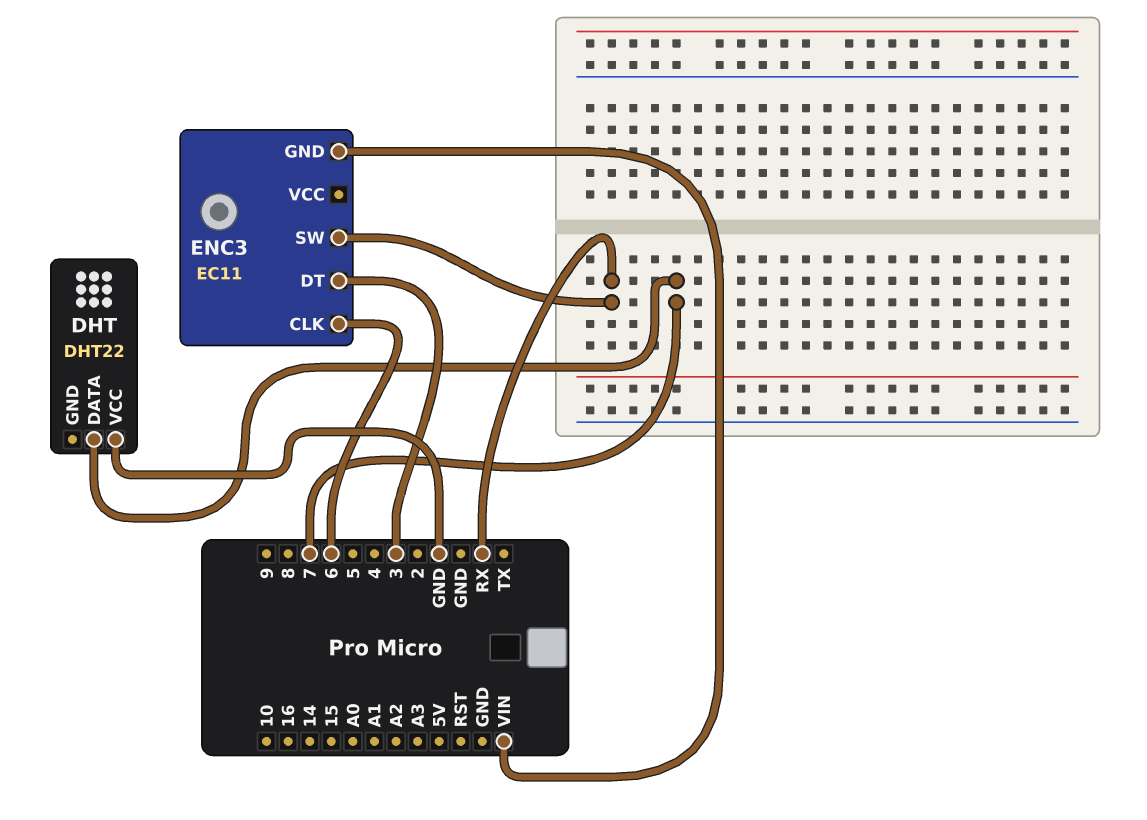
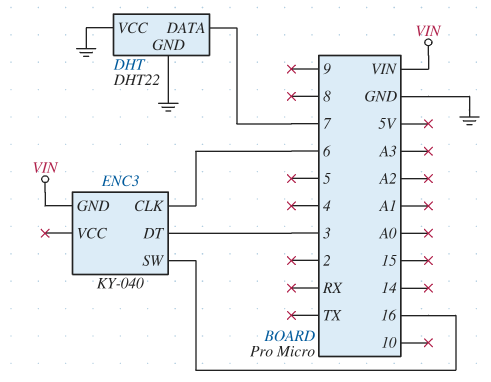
DHT pin GND: none -> GND
ENC3: EC11 -> KY-040
ENC3 pin SW: RX -> 16

